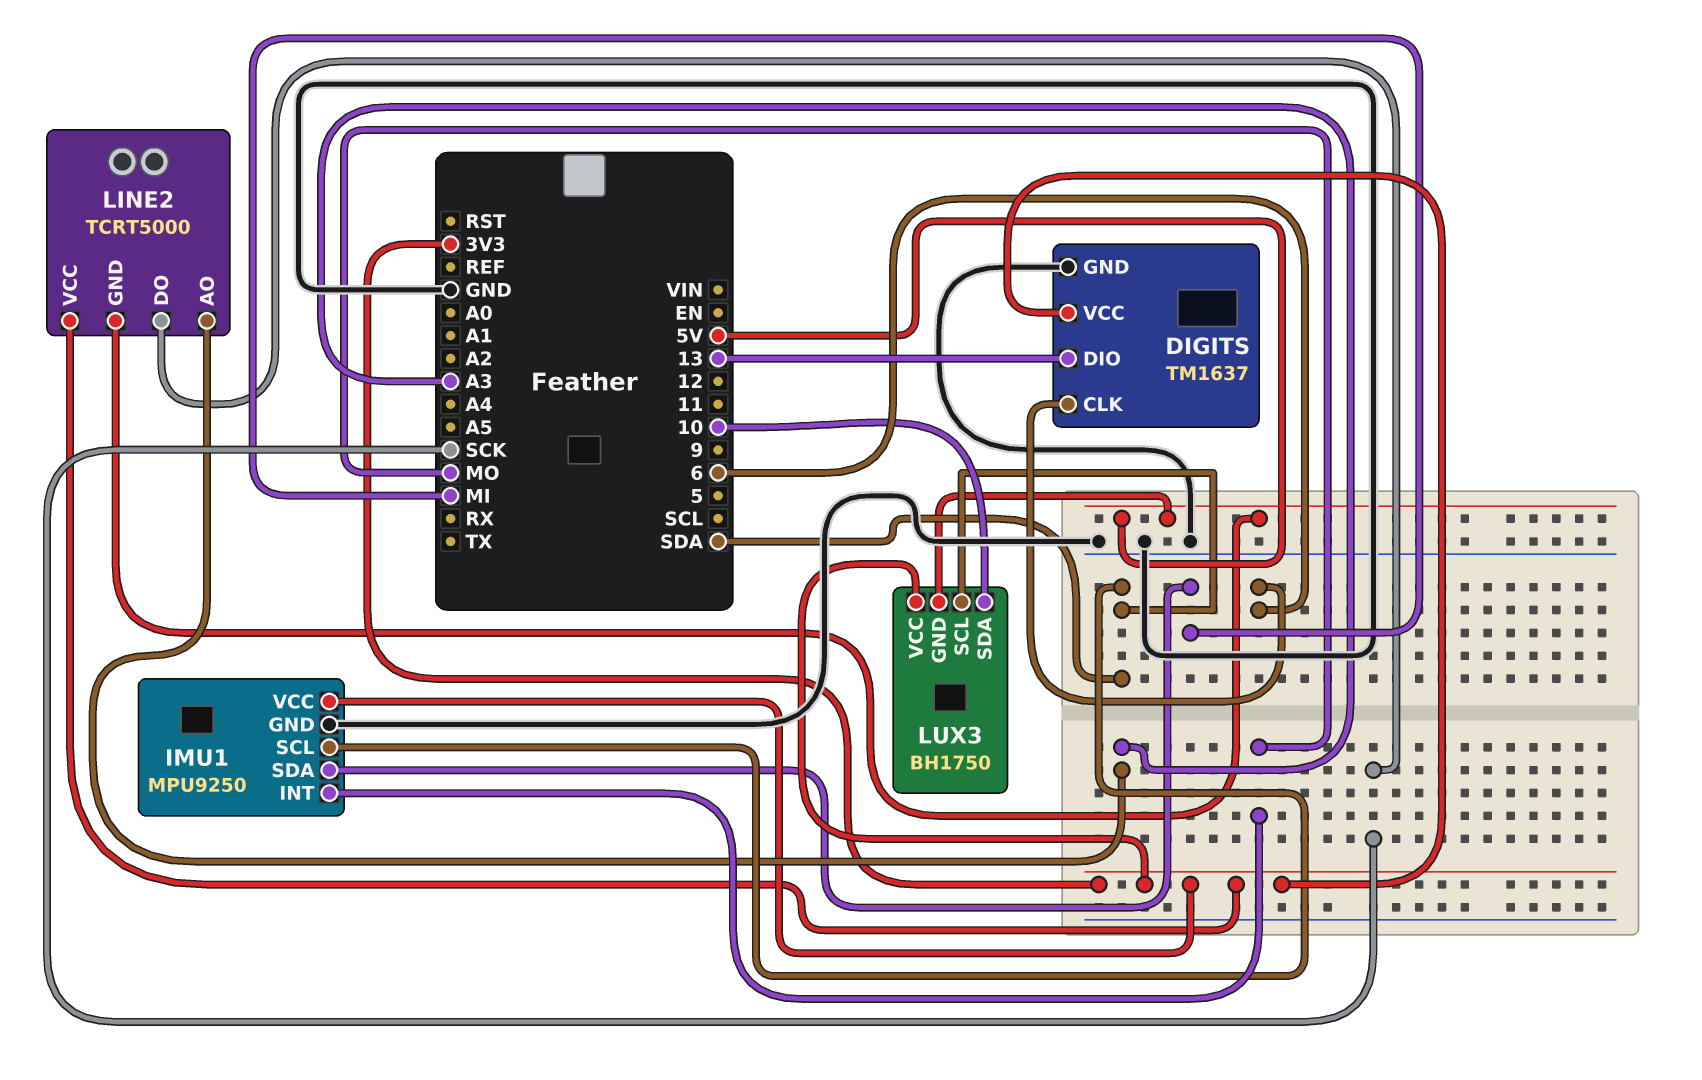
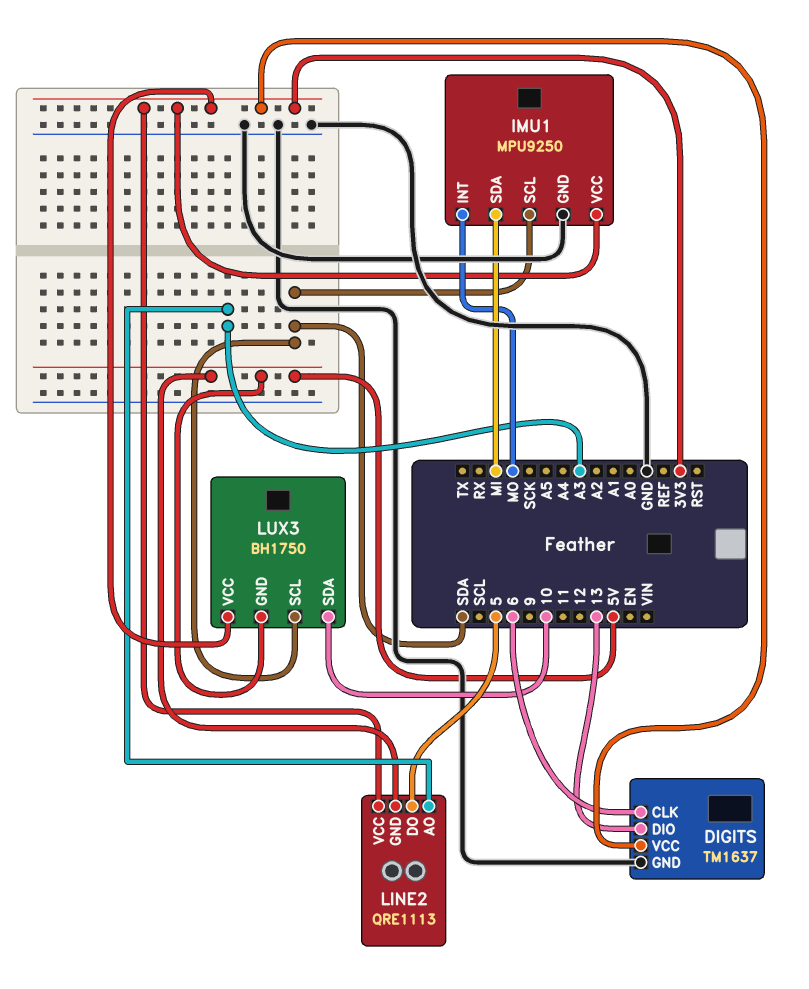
LINE2: TCRT5000 -> QRE1113
LINE2 pin DO: SCK -> 5

